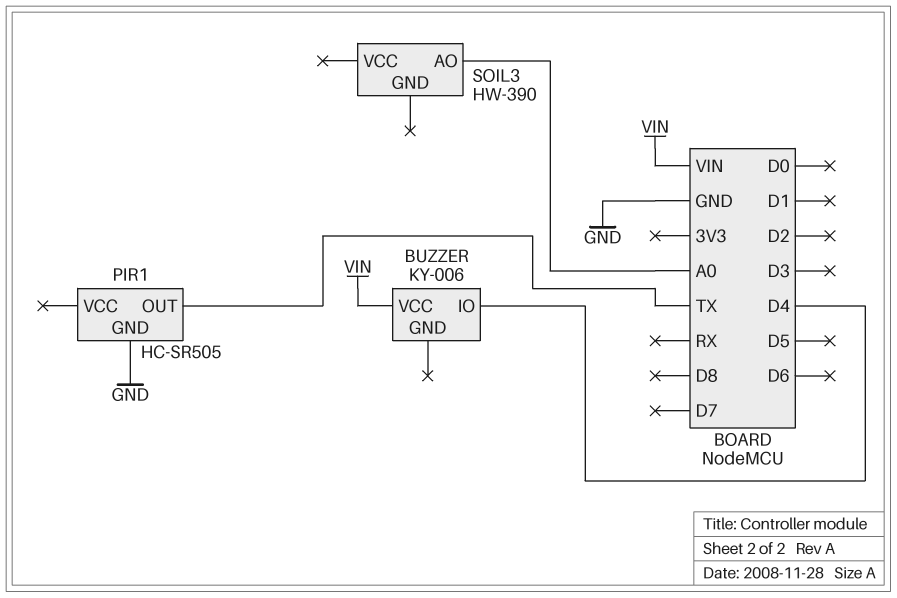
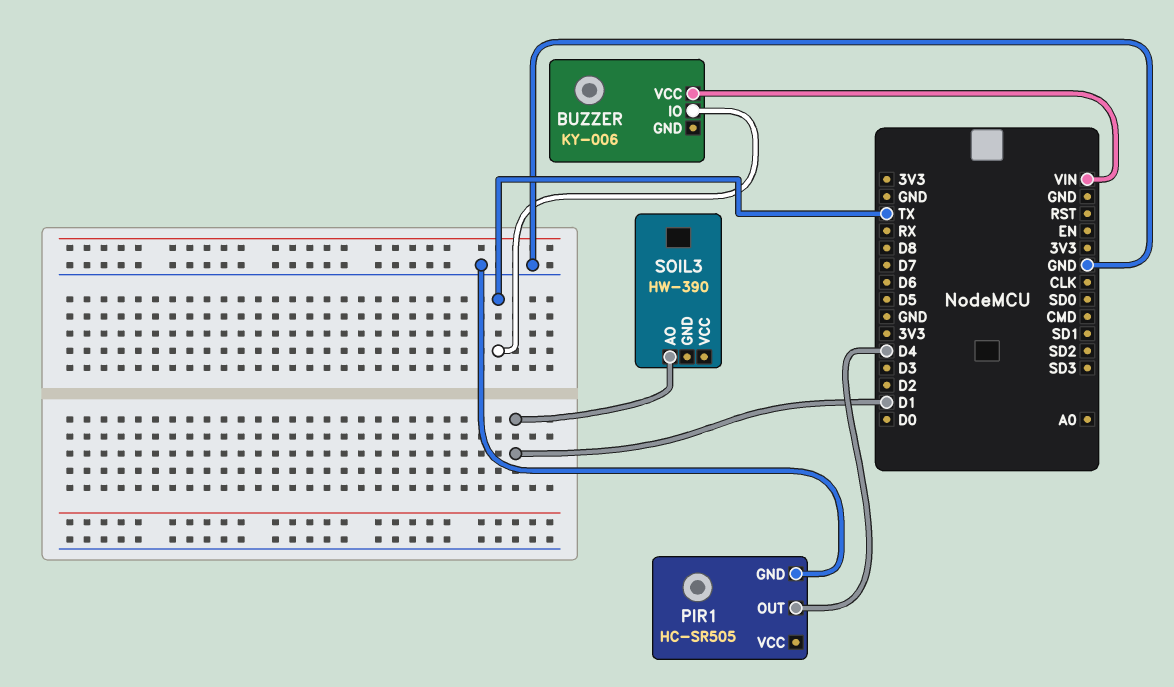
BUZZER pin IO: D4 -> TX
PIR1 pin OUT: TX -> D4
SOIL3 pin AO: A0 -> D1

